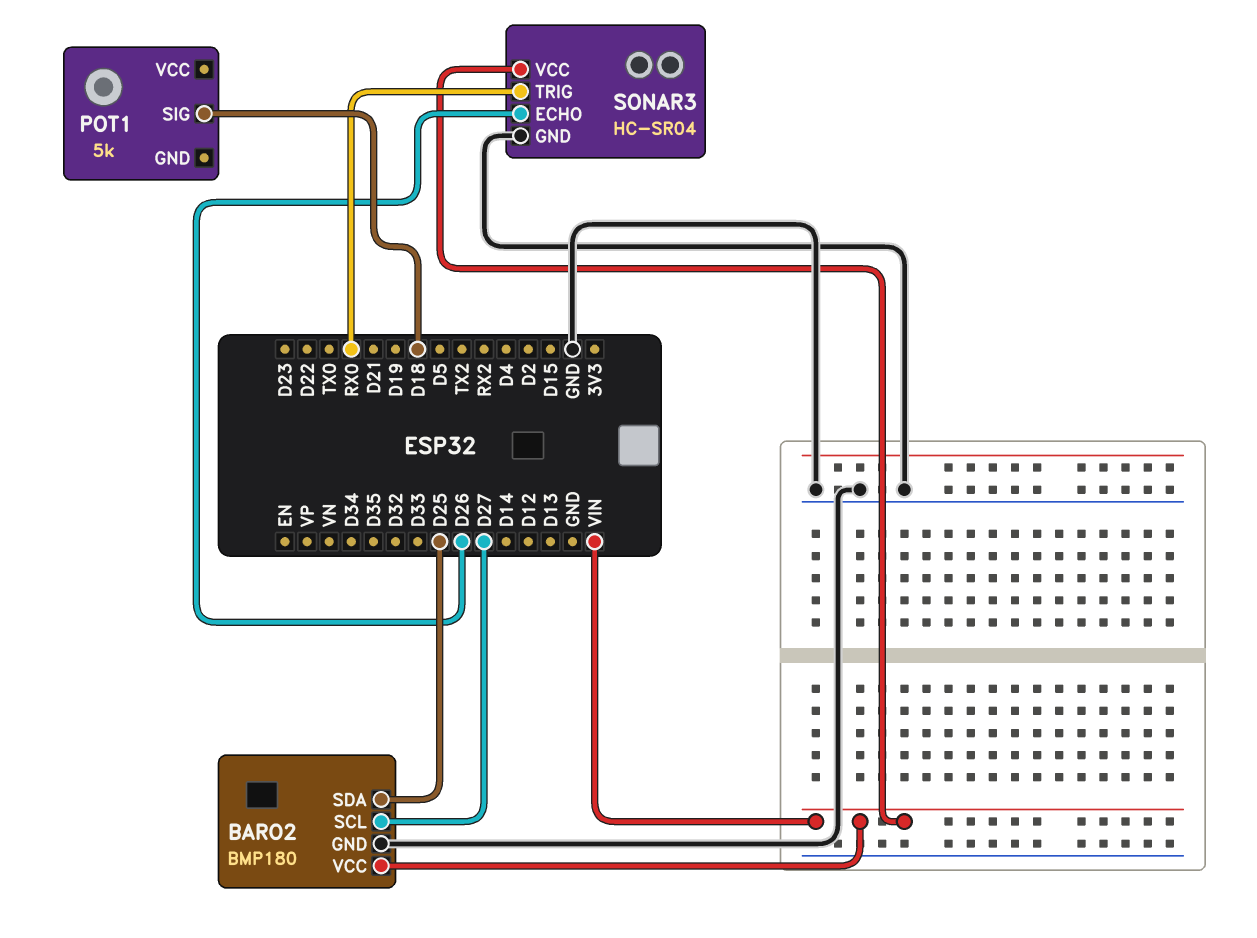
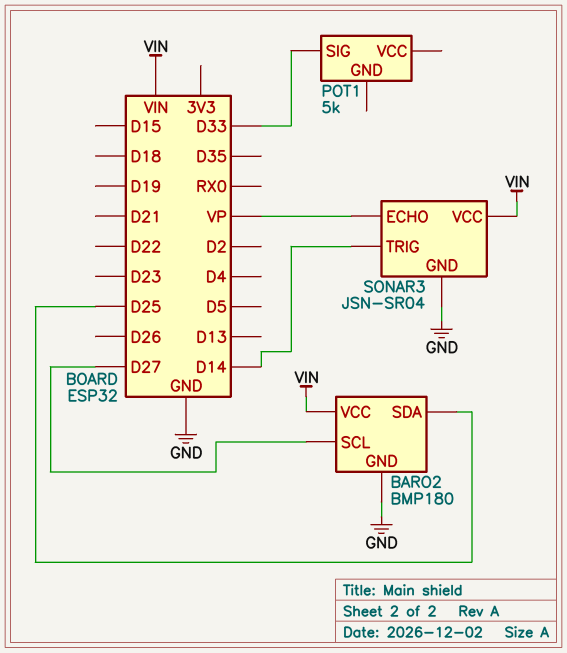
POT1 pin SIG: D18 -> D33
SONAR3: HC-SR04 -> JSN-SR04
SONAR3 pin ECHO: D26 -> VP
SONAR3 pin TRIG: RX0 -> D14

